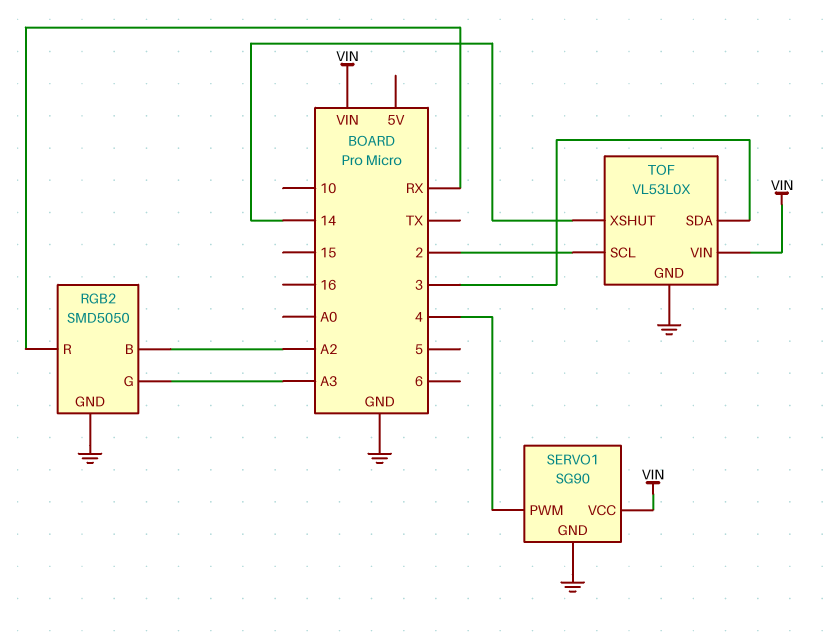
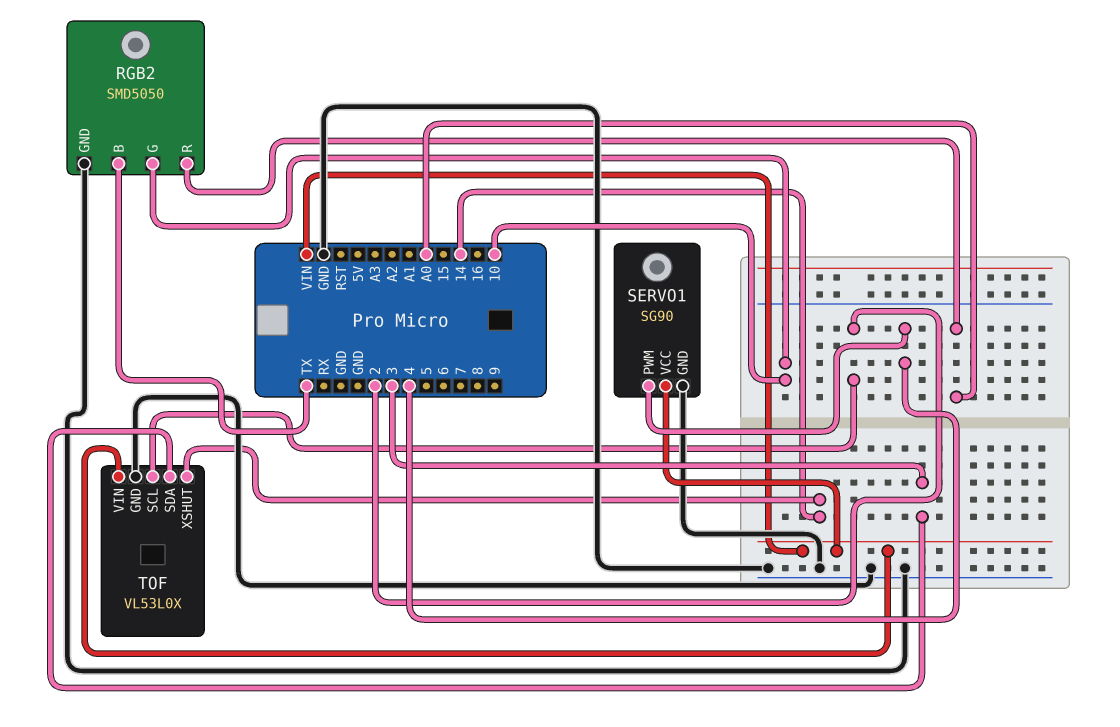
RGB2 pin B: A2 -> TX
RGB2 pin G: A3 -> 10
RGB2 pin R: RX -> A0

